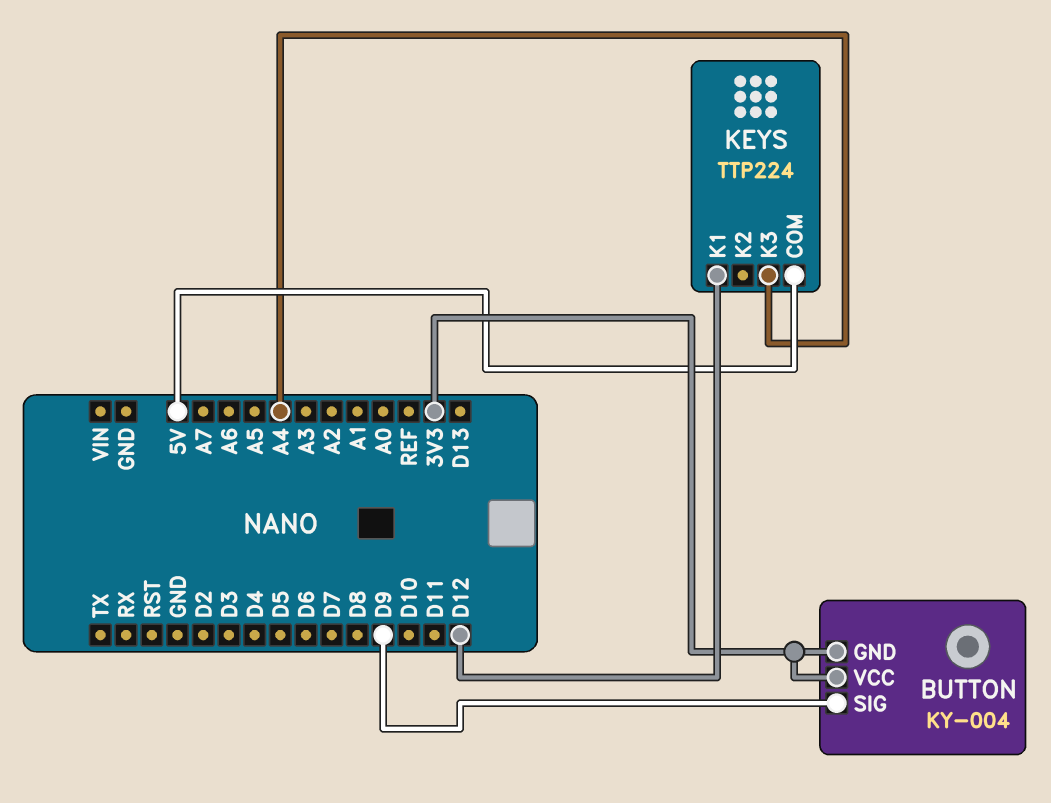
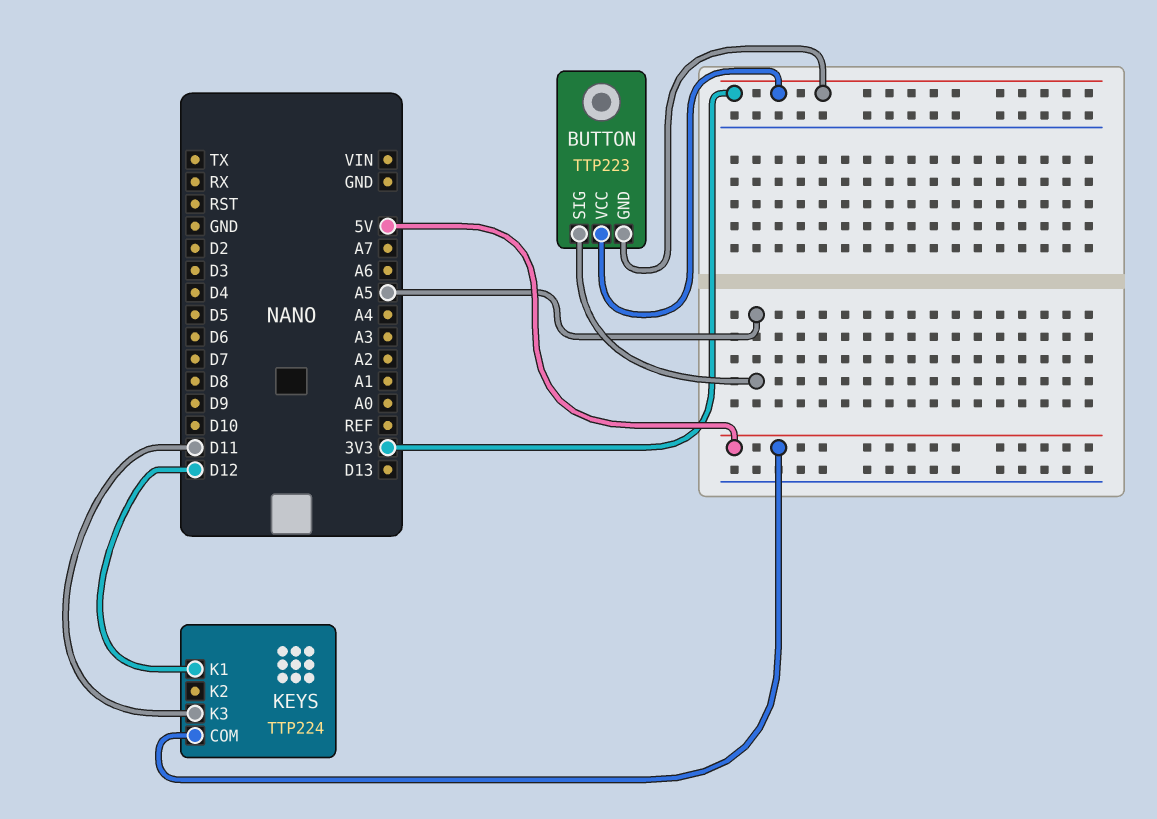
BUTTON: KY-004 -> TTP223
BUTTON pin SIG: D9 -> A5
KEYS pin K3: A4 -> D11

